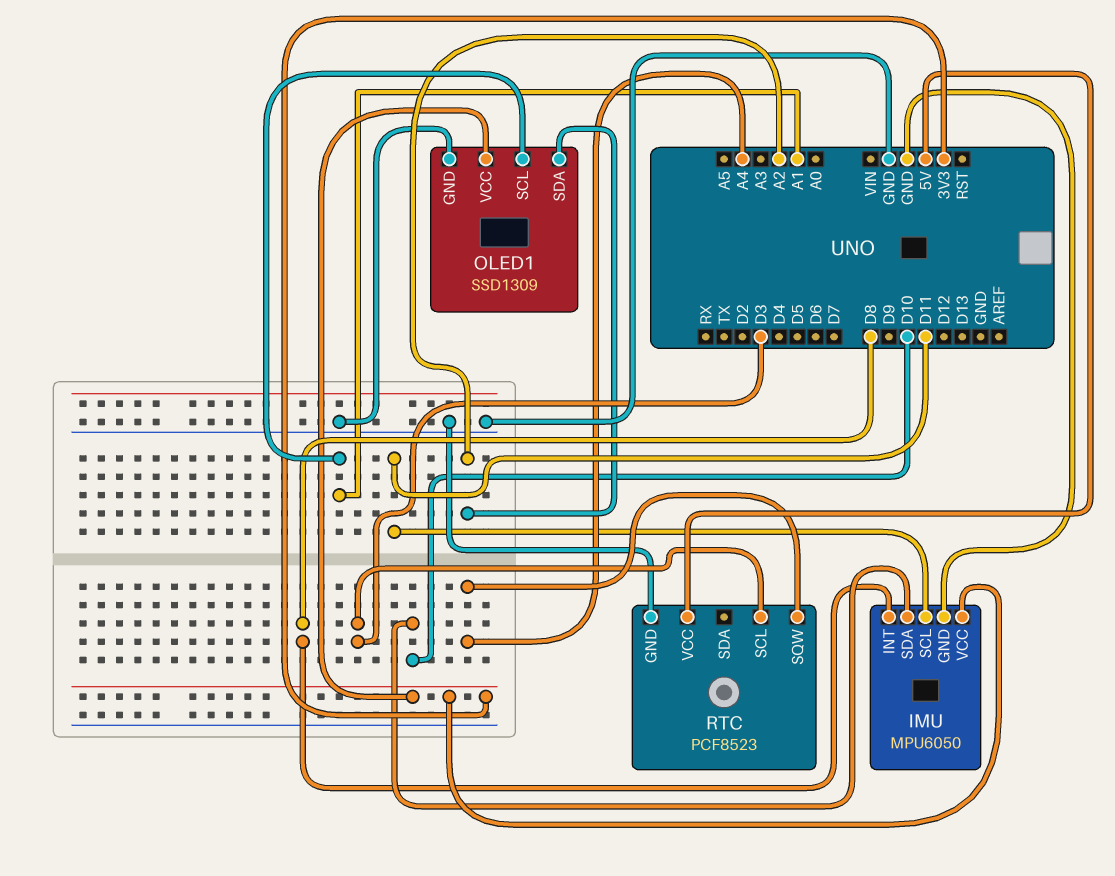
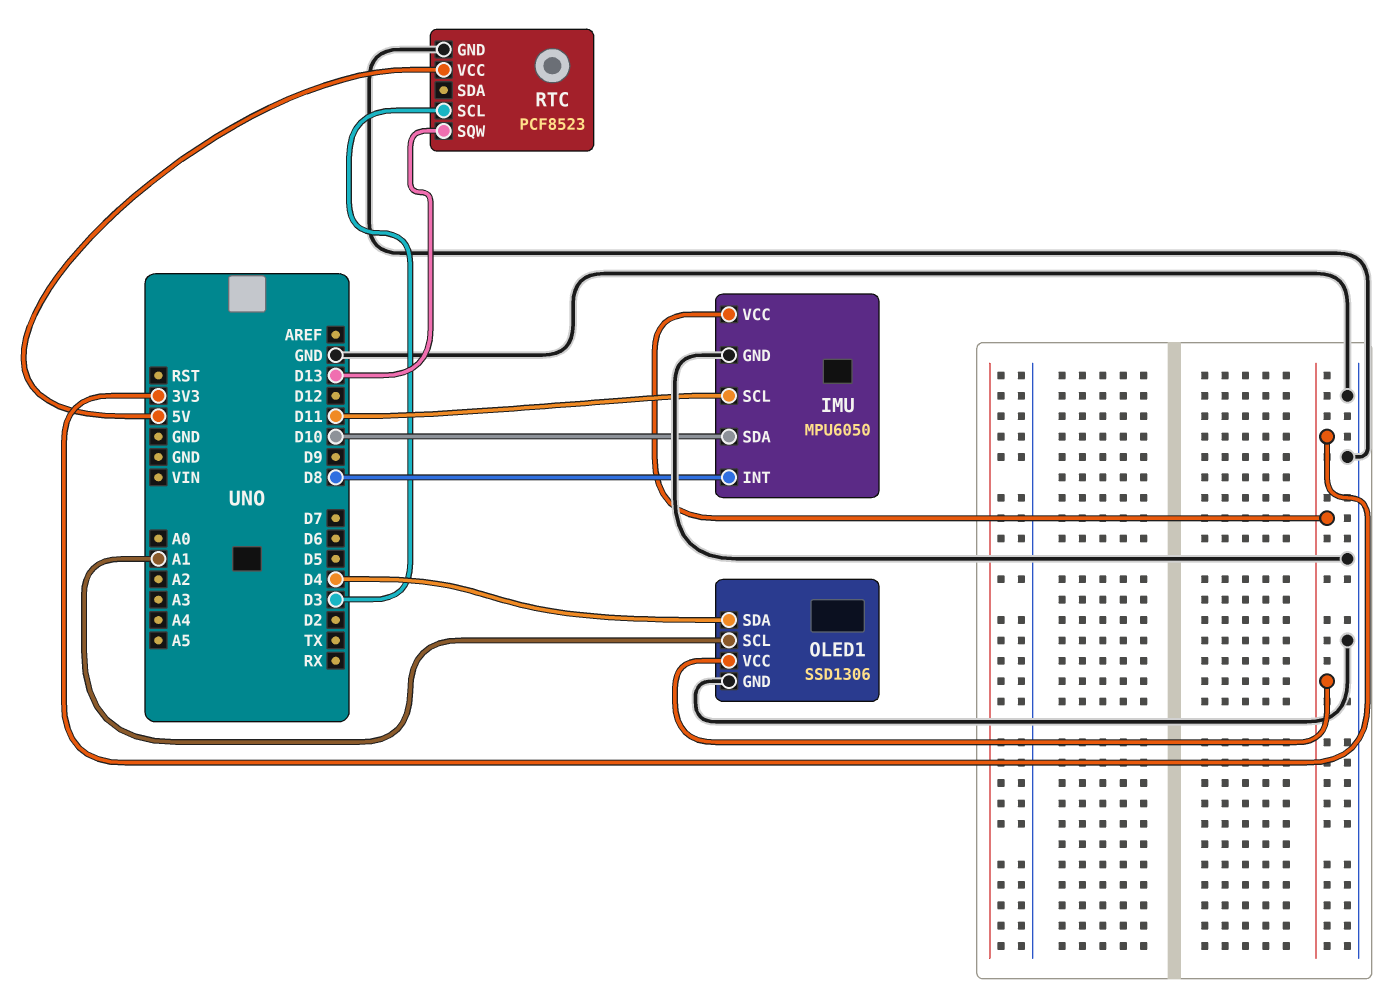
OLED1: SSD1309 -> SSD1306
OLED1 pin SDA: A2 -> D4
RTC pin SQW: A4 -> D13

